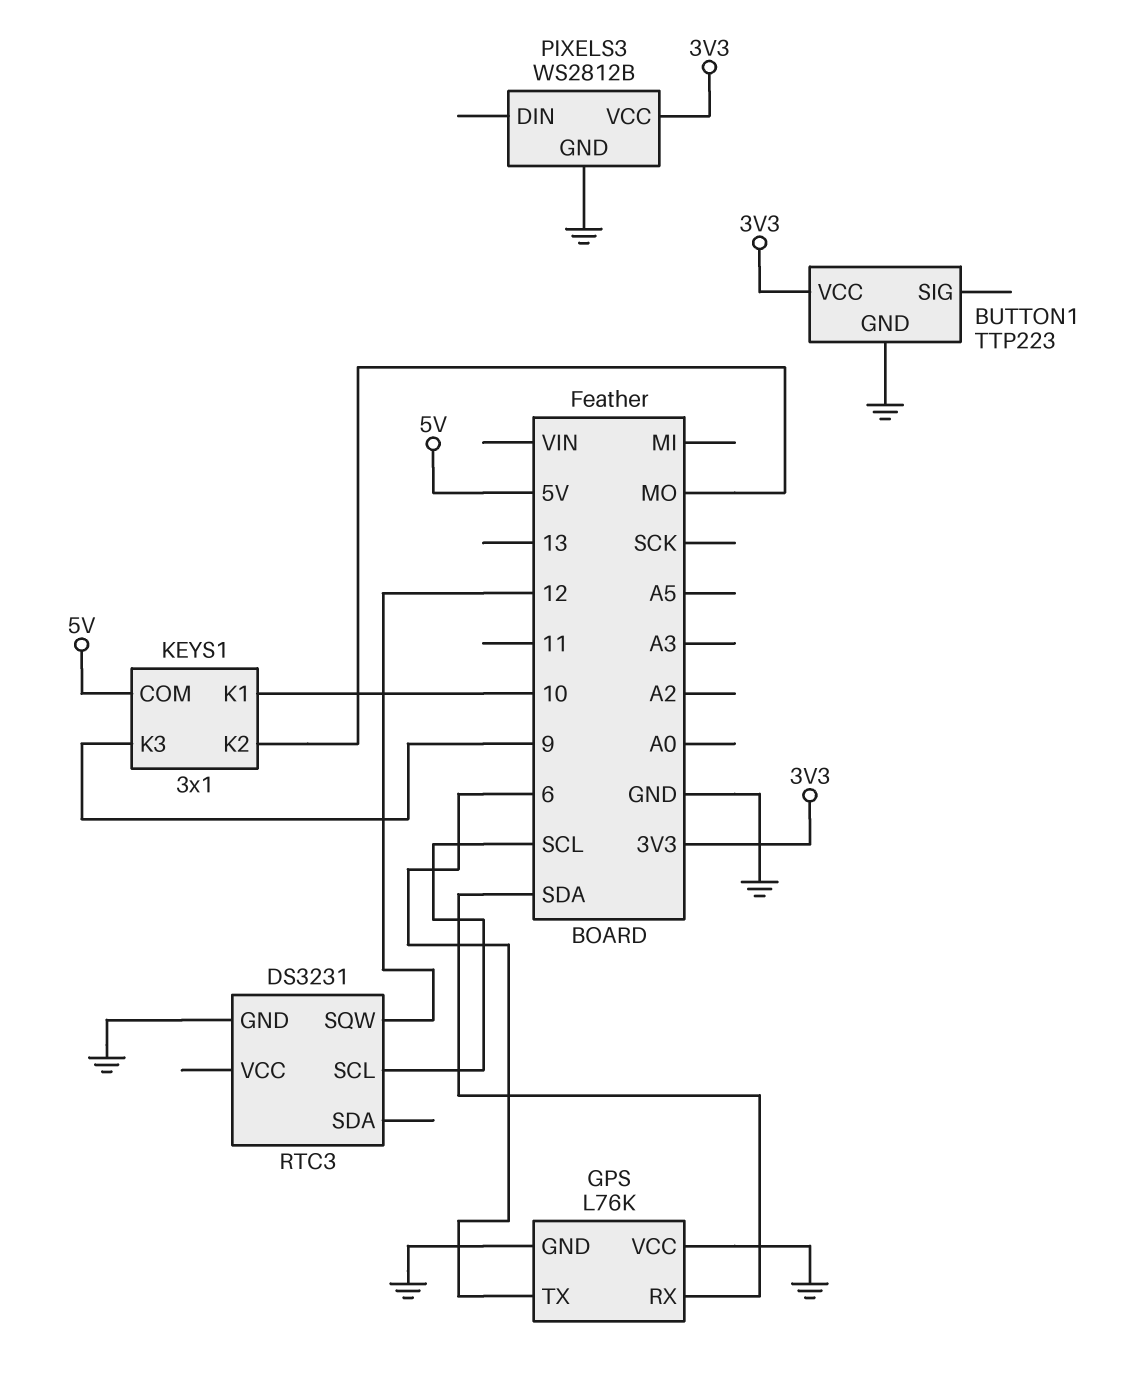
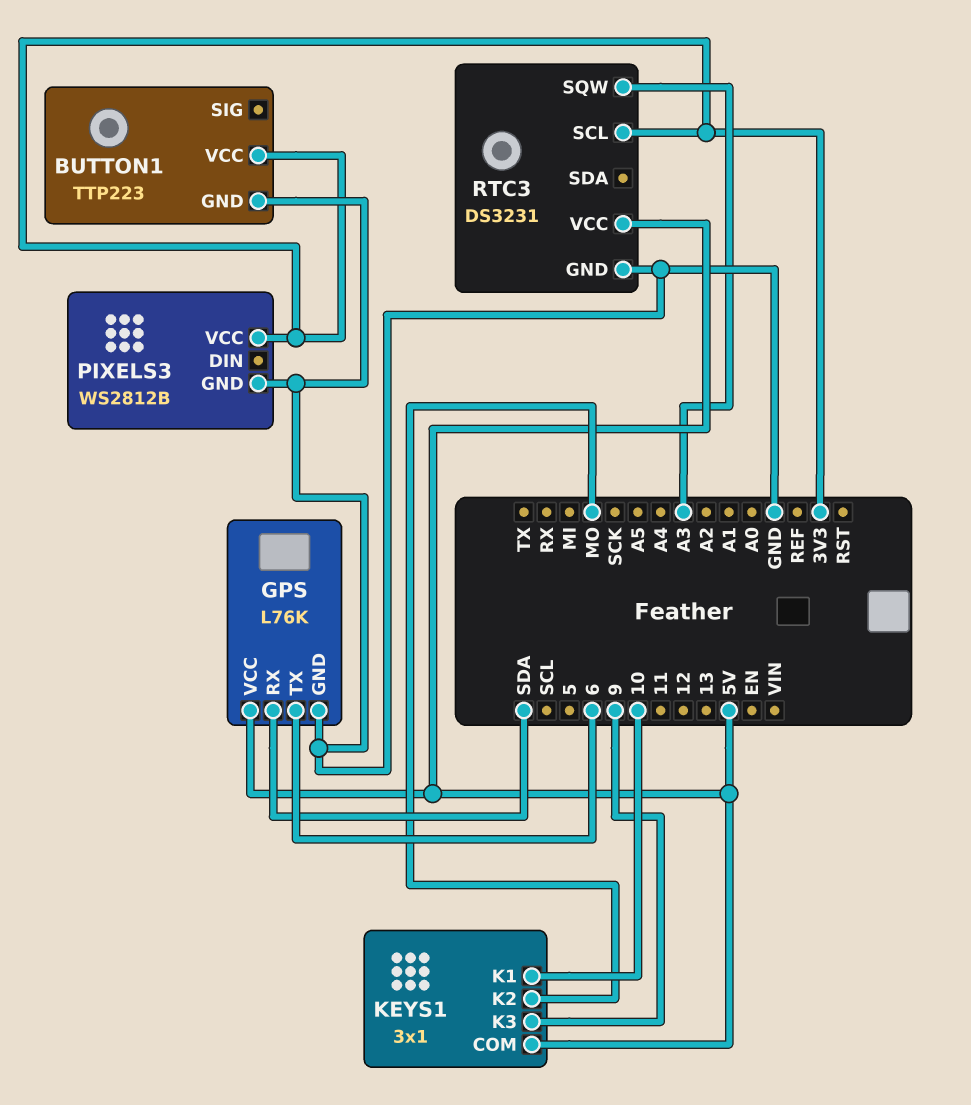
GPS pin VCC: GND -> 5V
RTC3 pin SCL: SCL -> 3V3
RTC3 pin SQW: 12 -> A3
RTC3 pin VCC: none -> 5V

